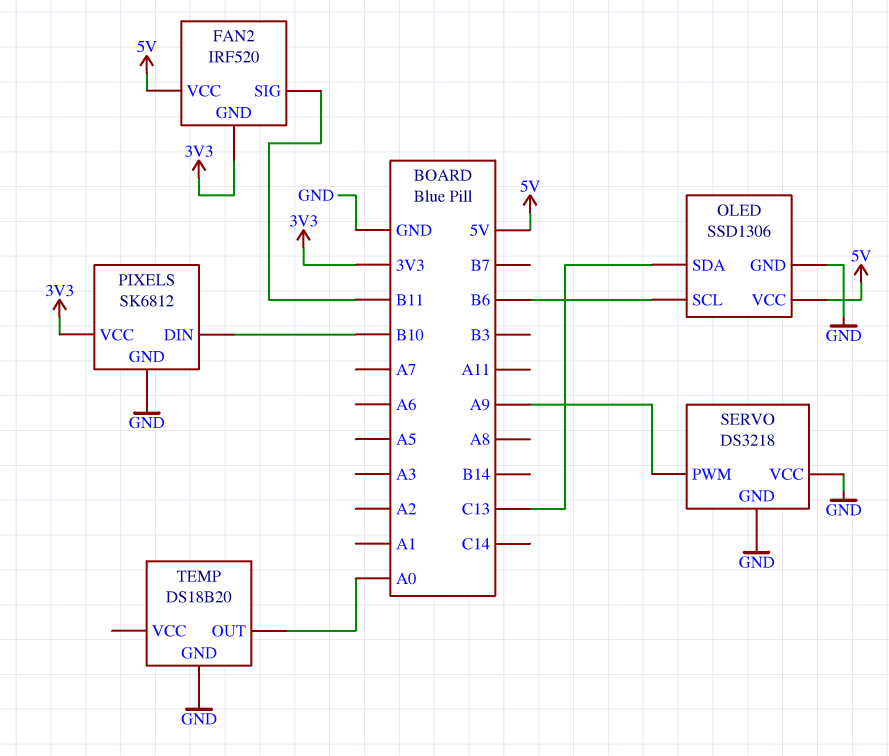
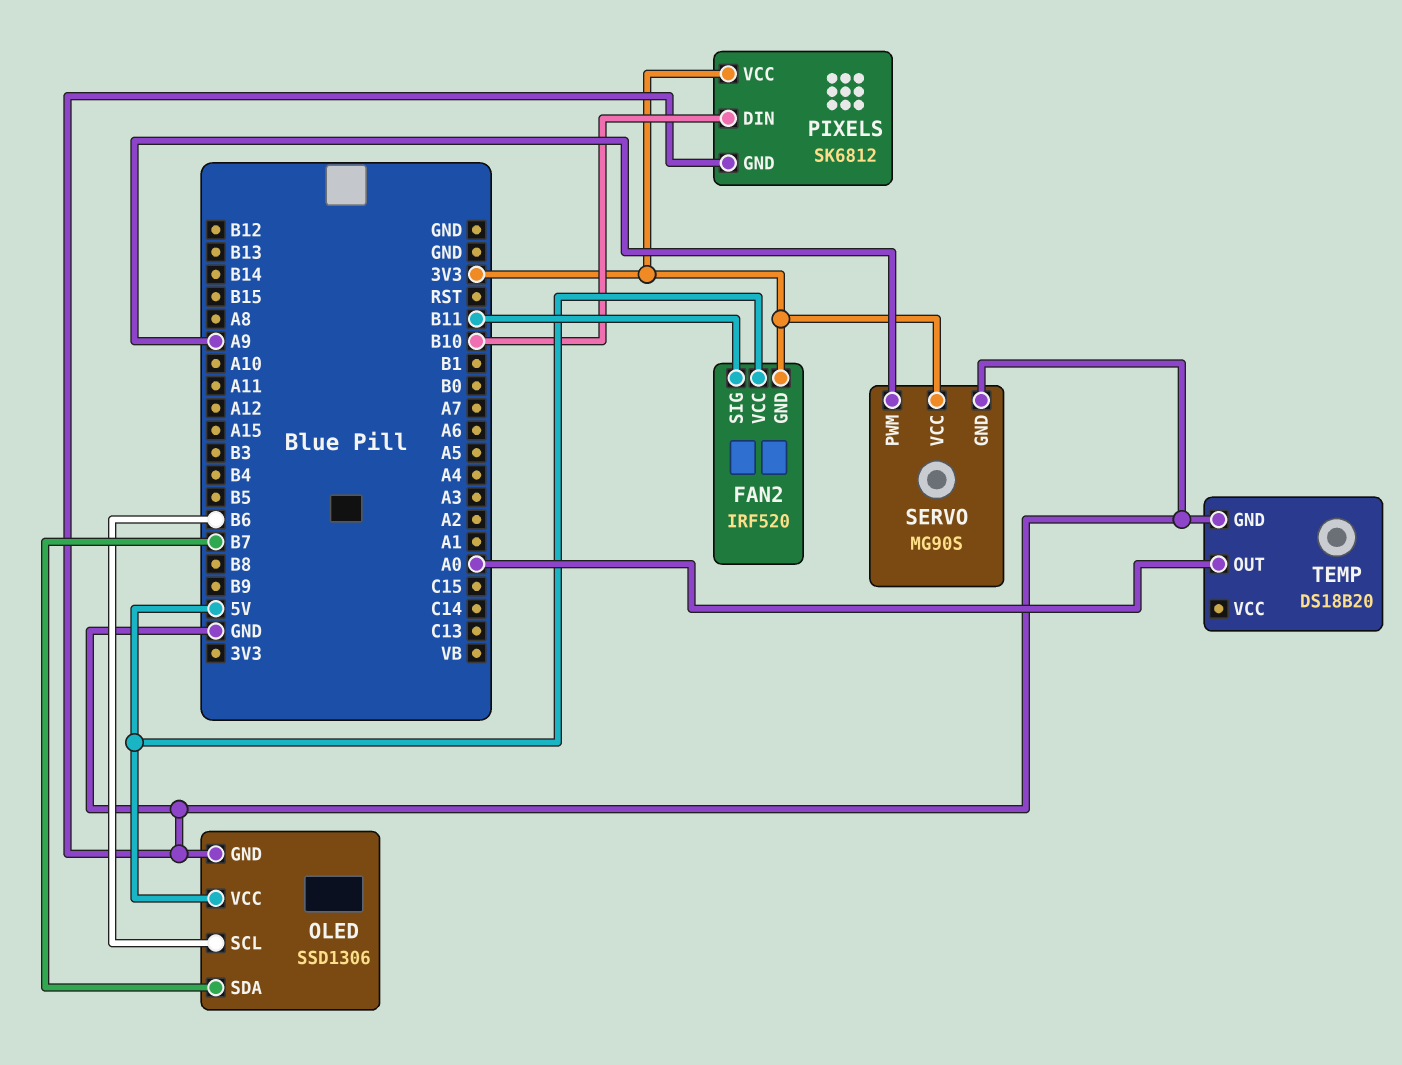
OLED pin SDA: C13 -> B7
SERVO: DS3218 -> MG90S
SERVO pin VCC: GND -> 3V3

